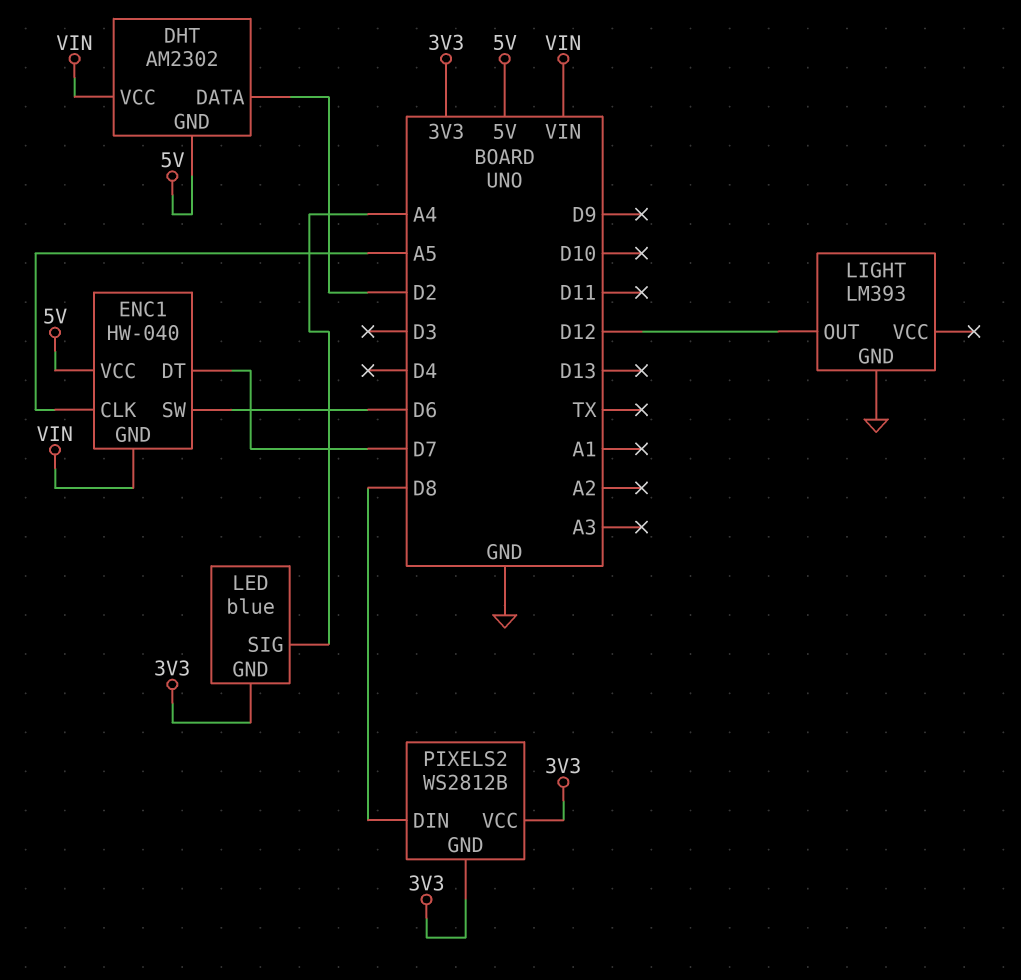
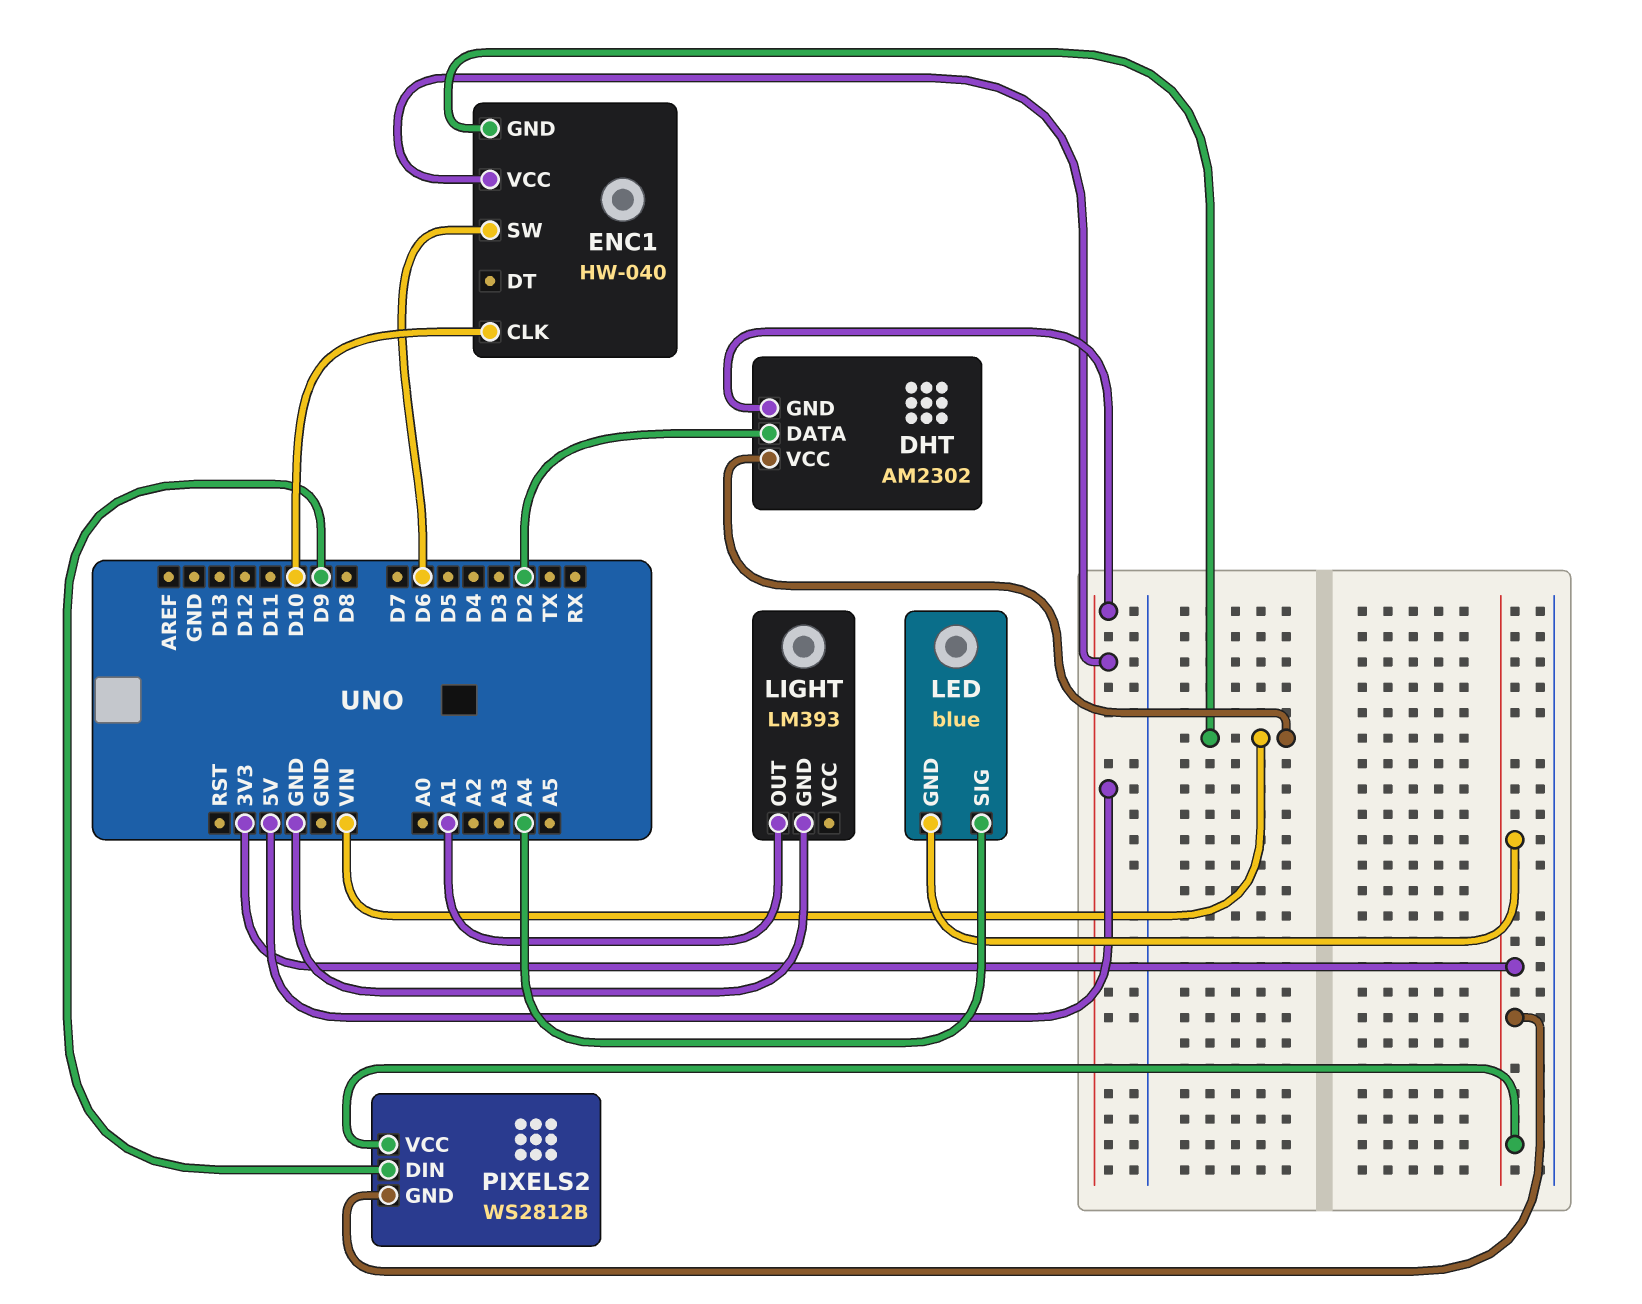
ENC1 pin CLK: A5 -> D10
ENC1 pin DT: D7 -> none
LIGHT pin OUT: D12 -> A1
PIXELS2 pin DIN: D8 -> D9

